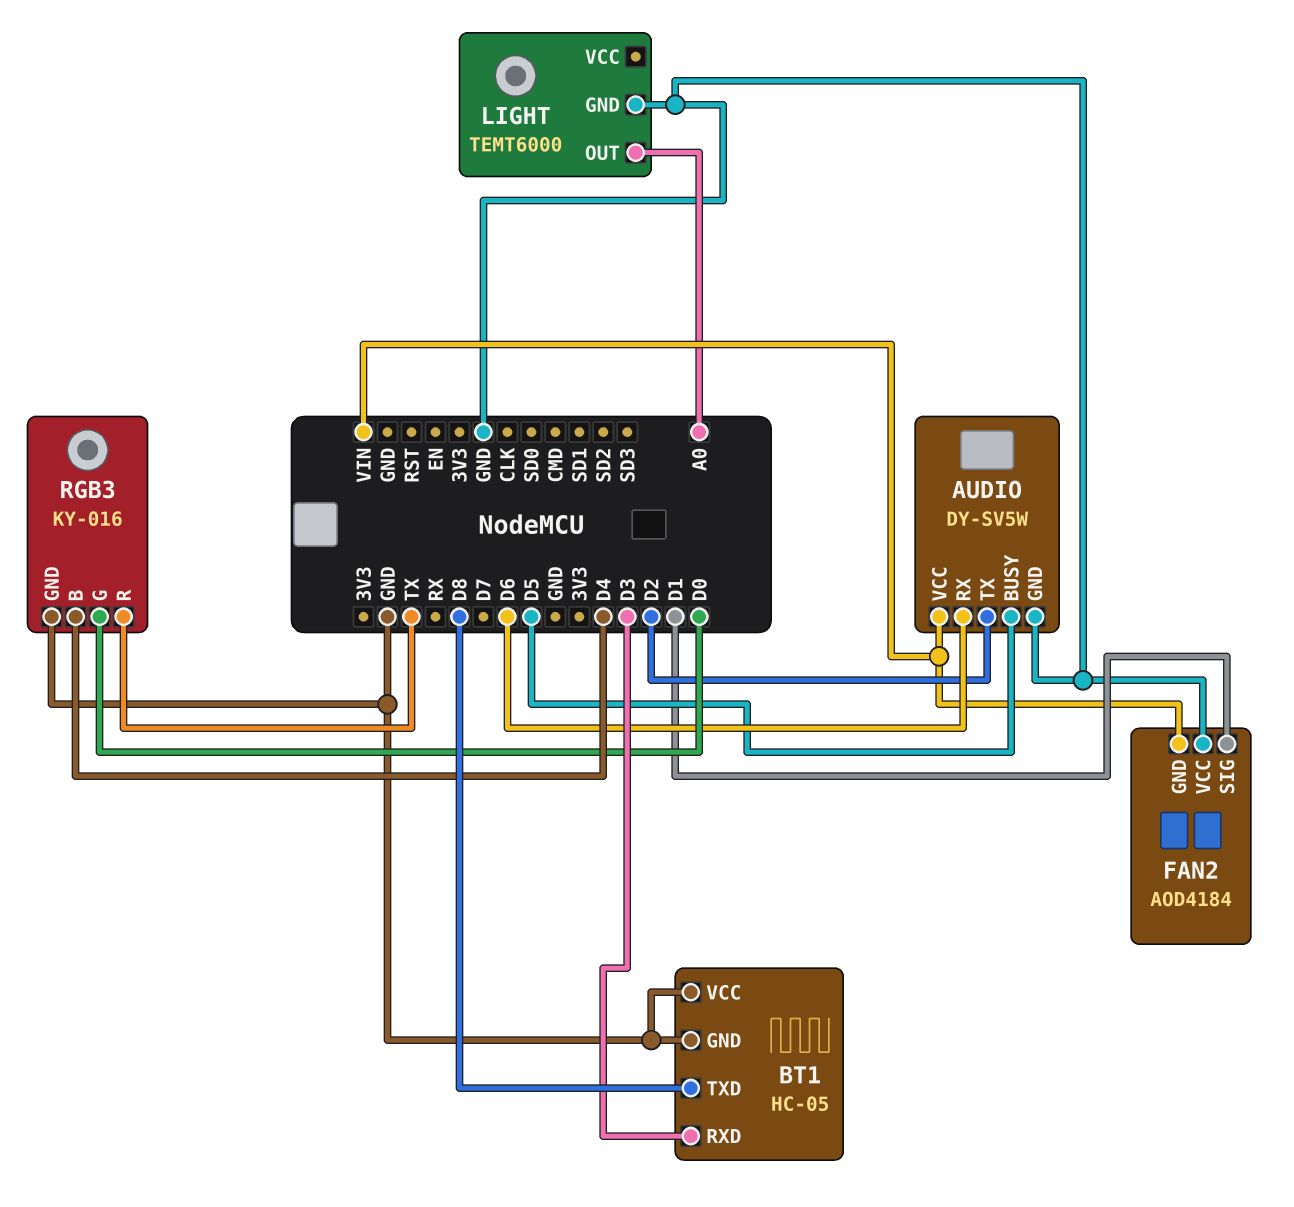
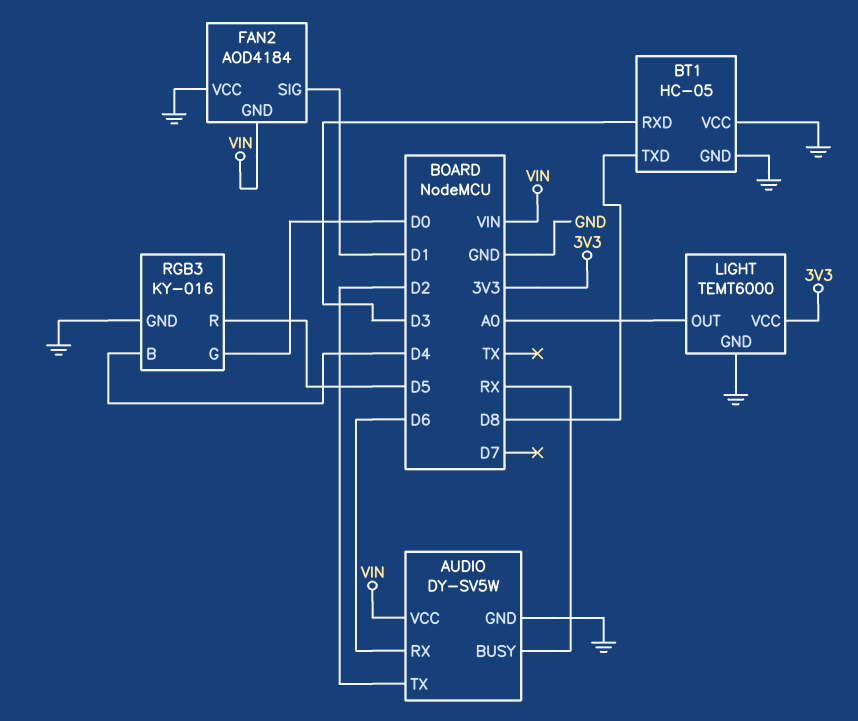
AUDIO pin BUSY: D5 -> RX
LIGHT pin VCC: none -> 3V3
RGB3 pin R: TX -> D5

